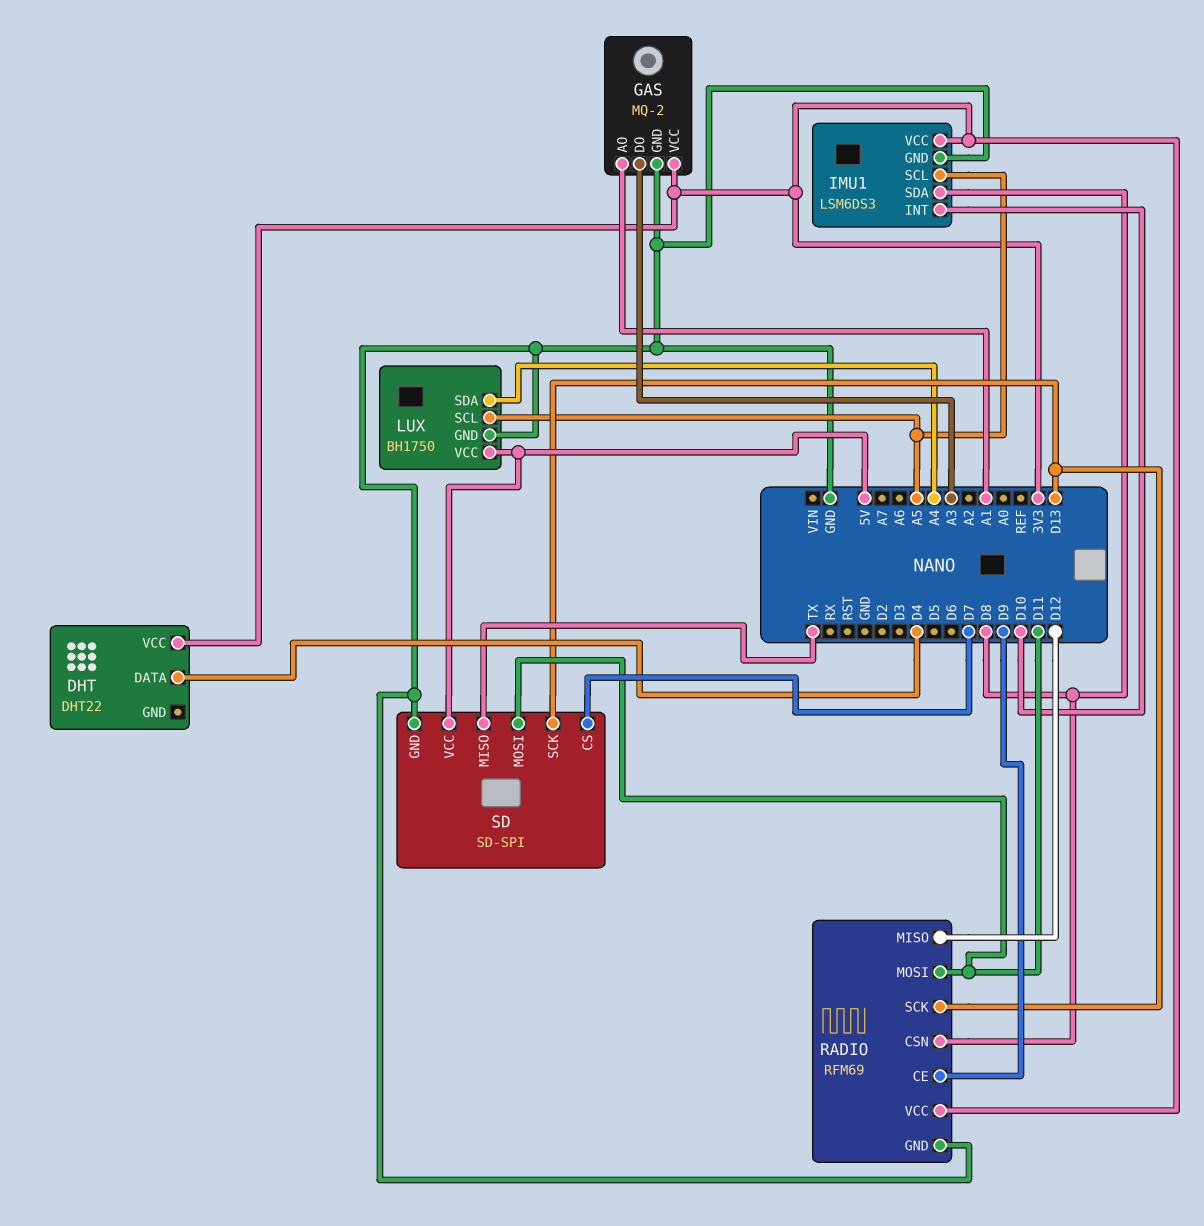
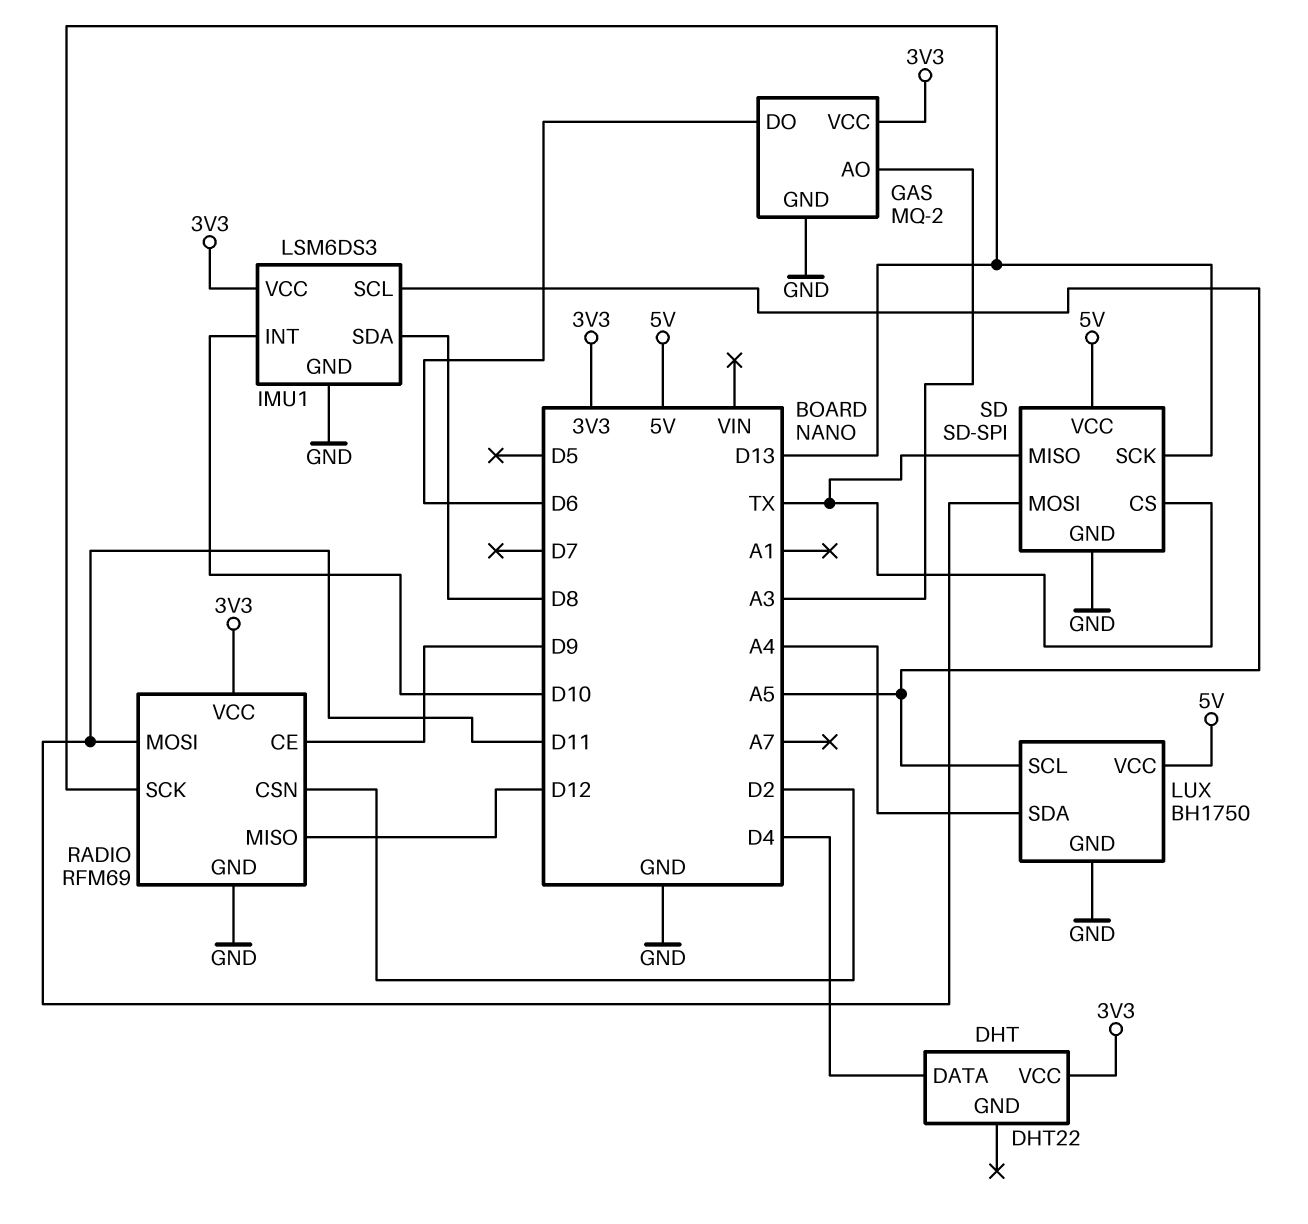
GAS pin AO: A1 -> A3
GAS pin DO: A3 -> D6
RADIO pin CSN: D8 -> D2
SD pin CS: D7 -> TX

